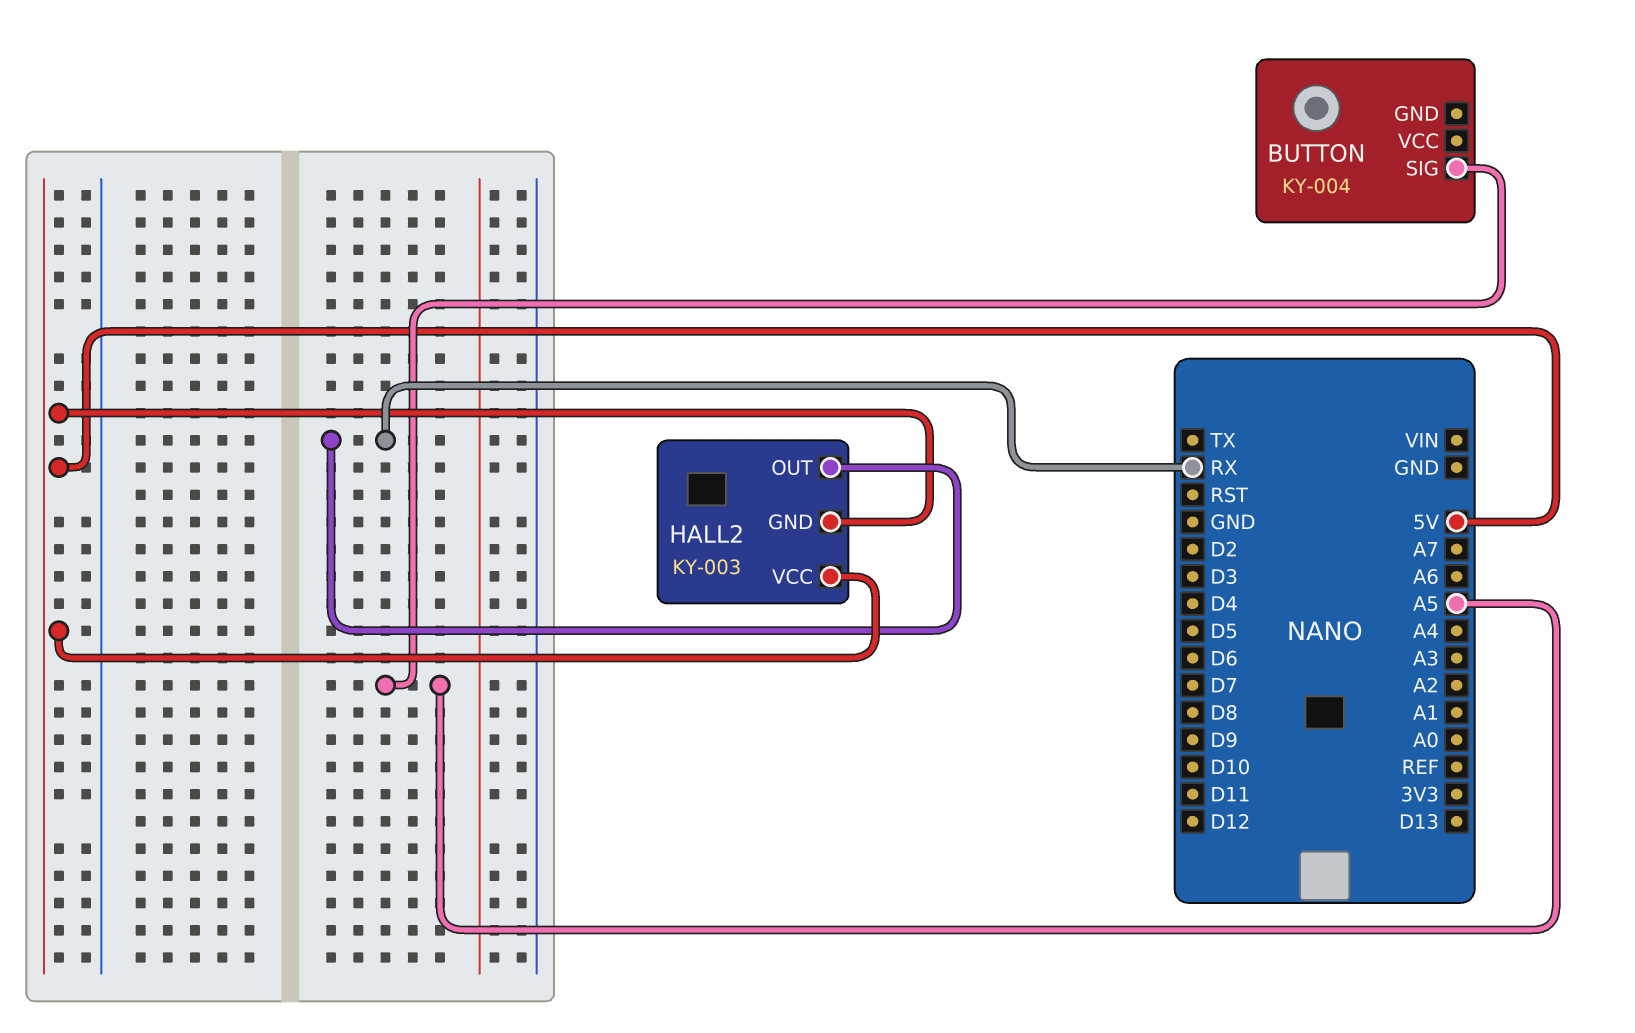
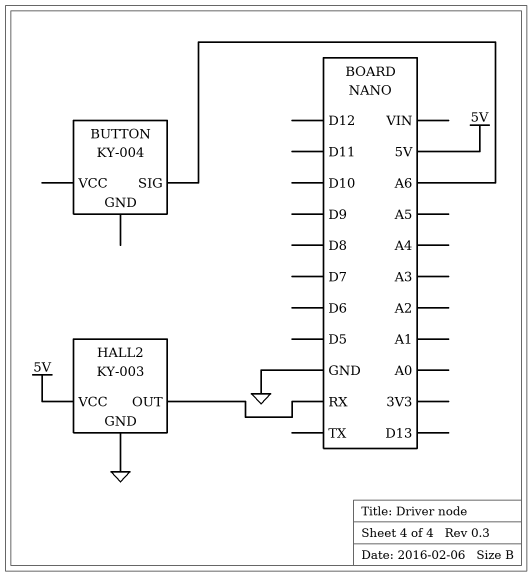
BUTTON pin SIG: A5 -> A6
HALL2 pin GND: 5V -> GND

